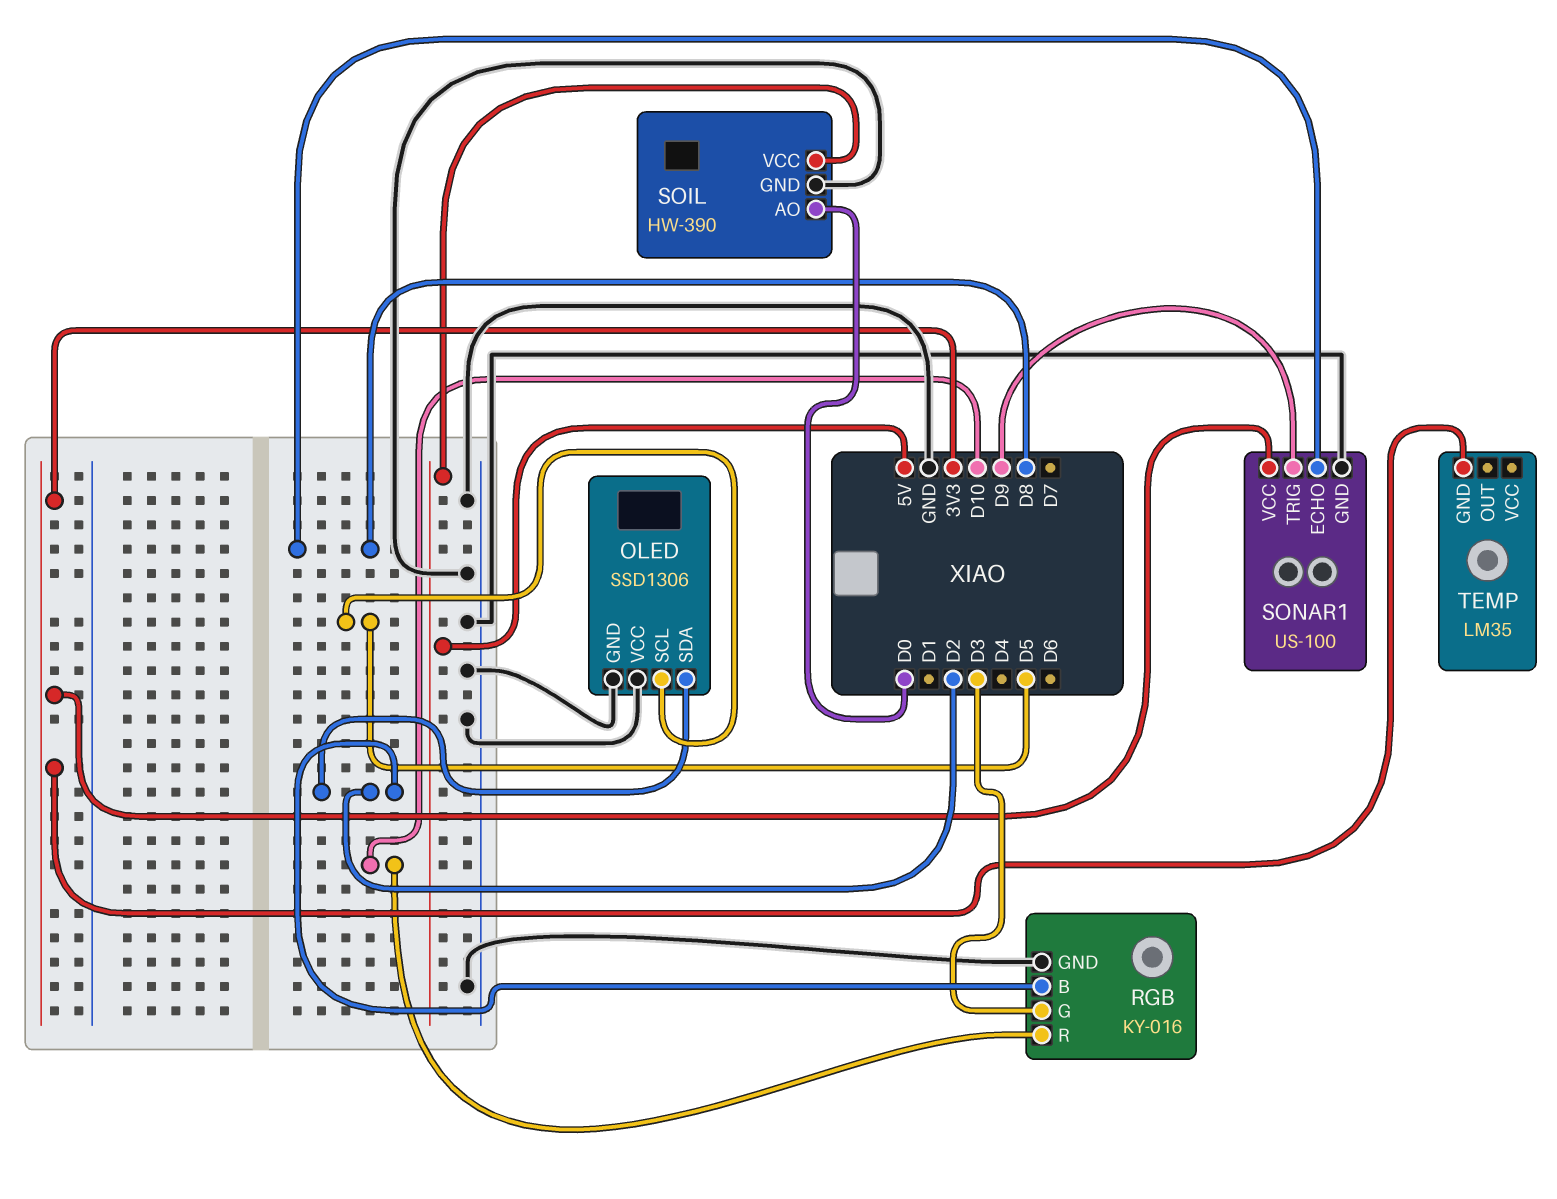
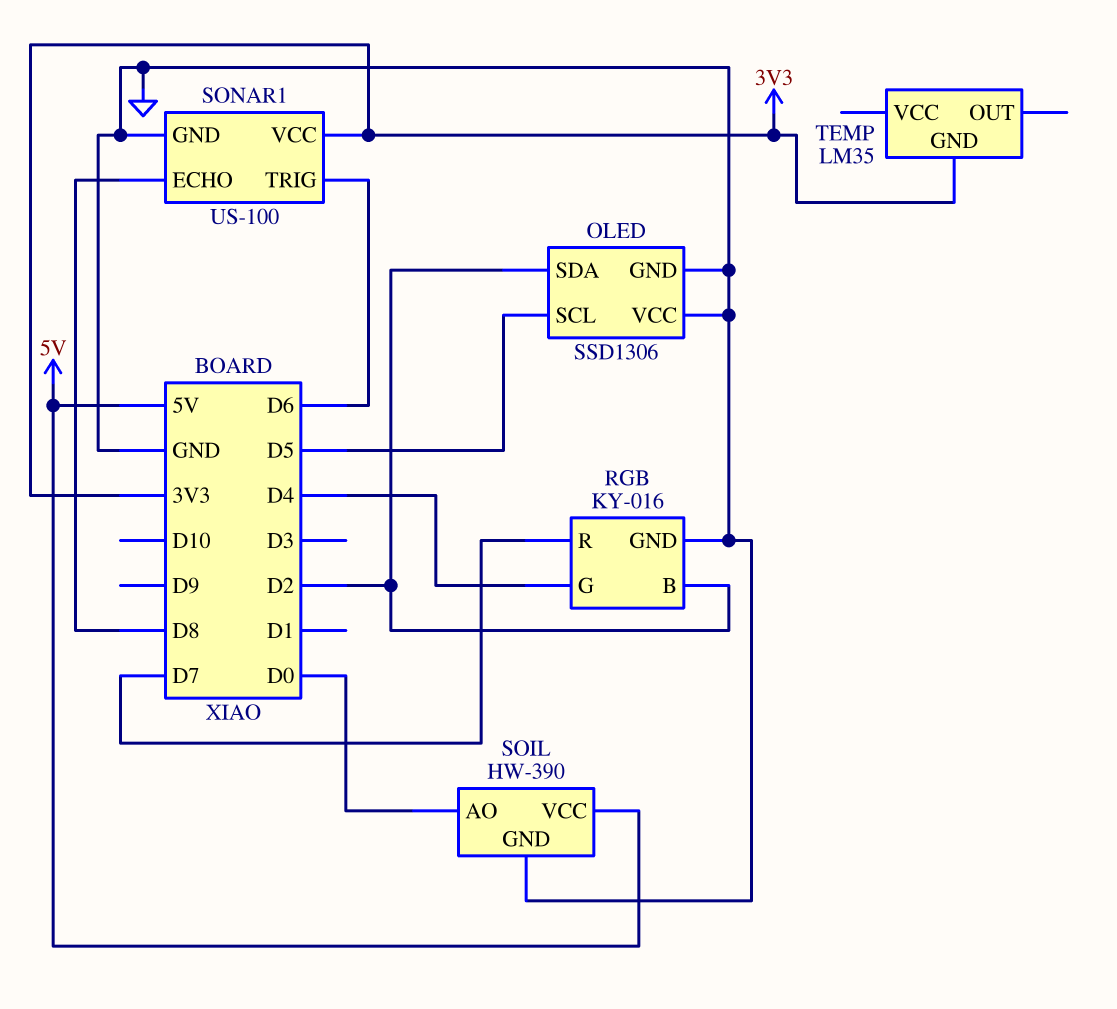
RGB pin G: D3 -> D4
RGB pin R: D10 -> D7
SONAR1 pin TRIG: D9 -> D6

